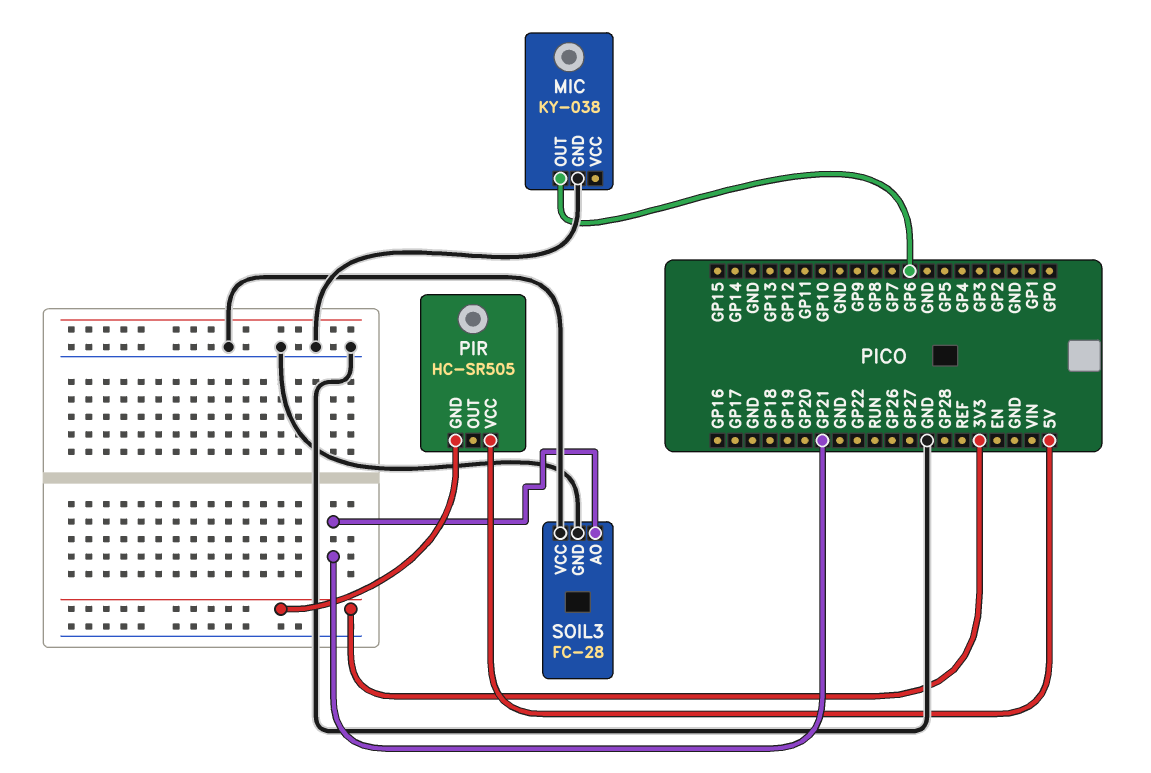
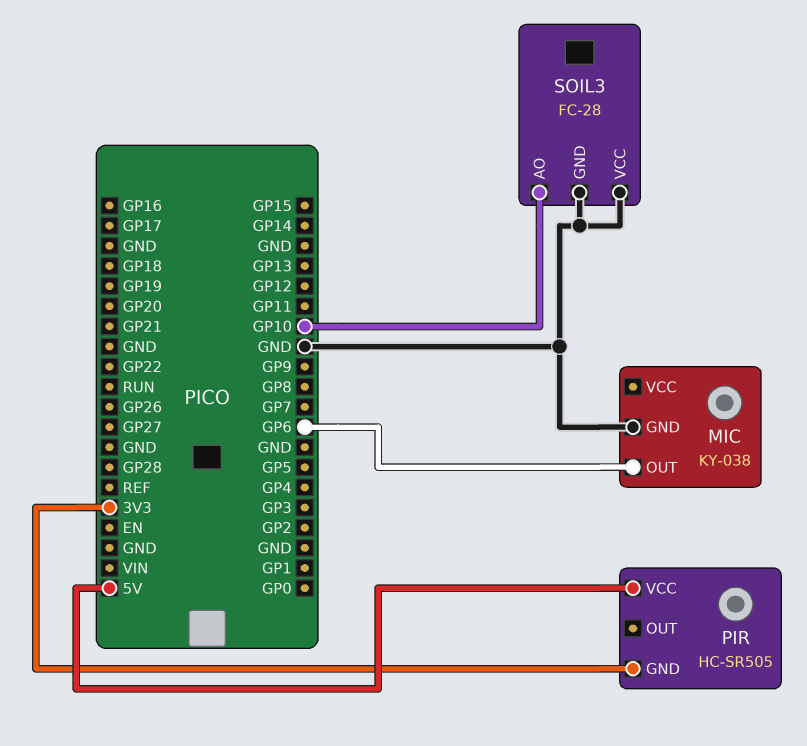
SOIL3 pin AO: GP21 -> GP10

